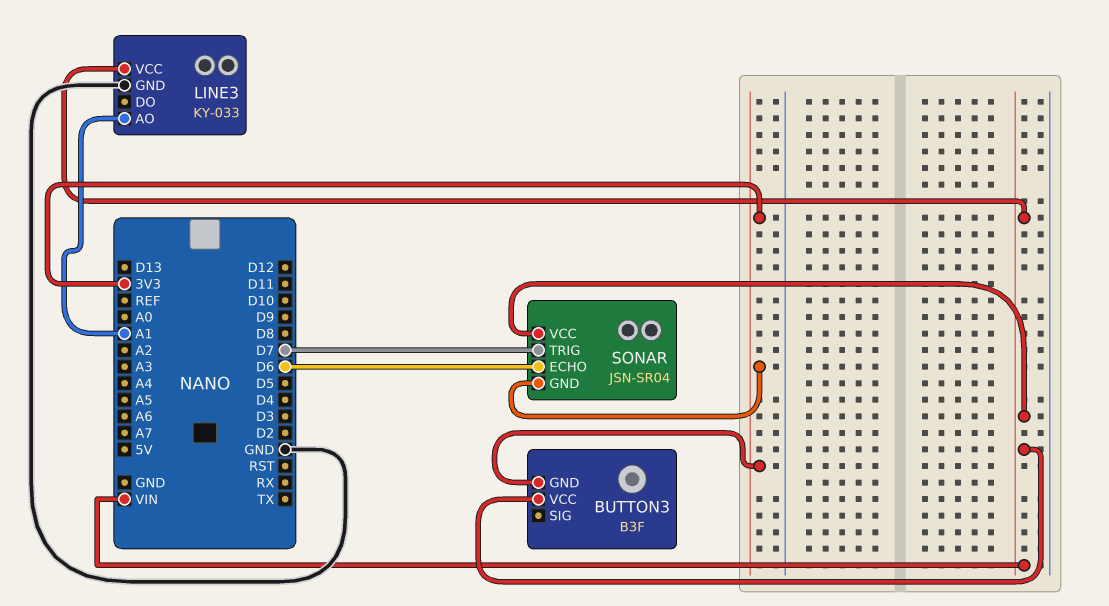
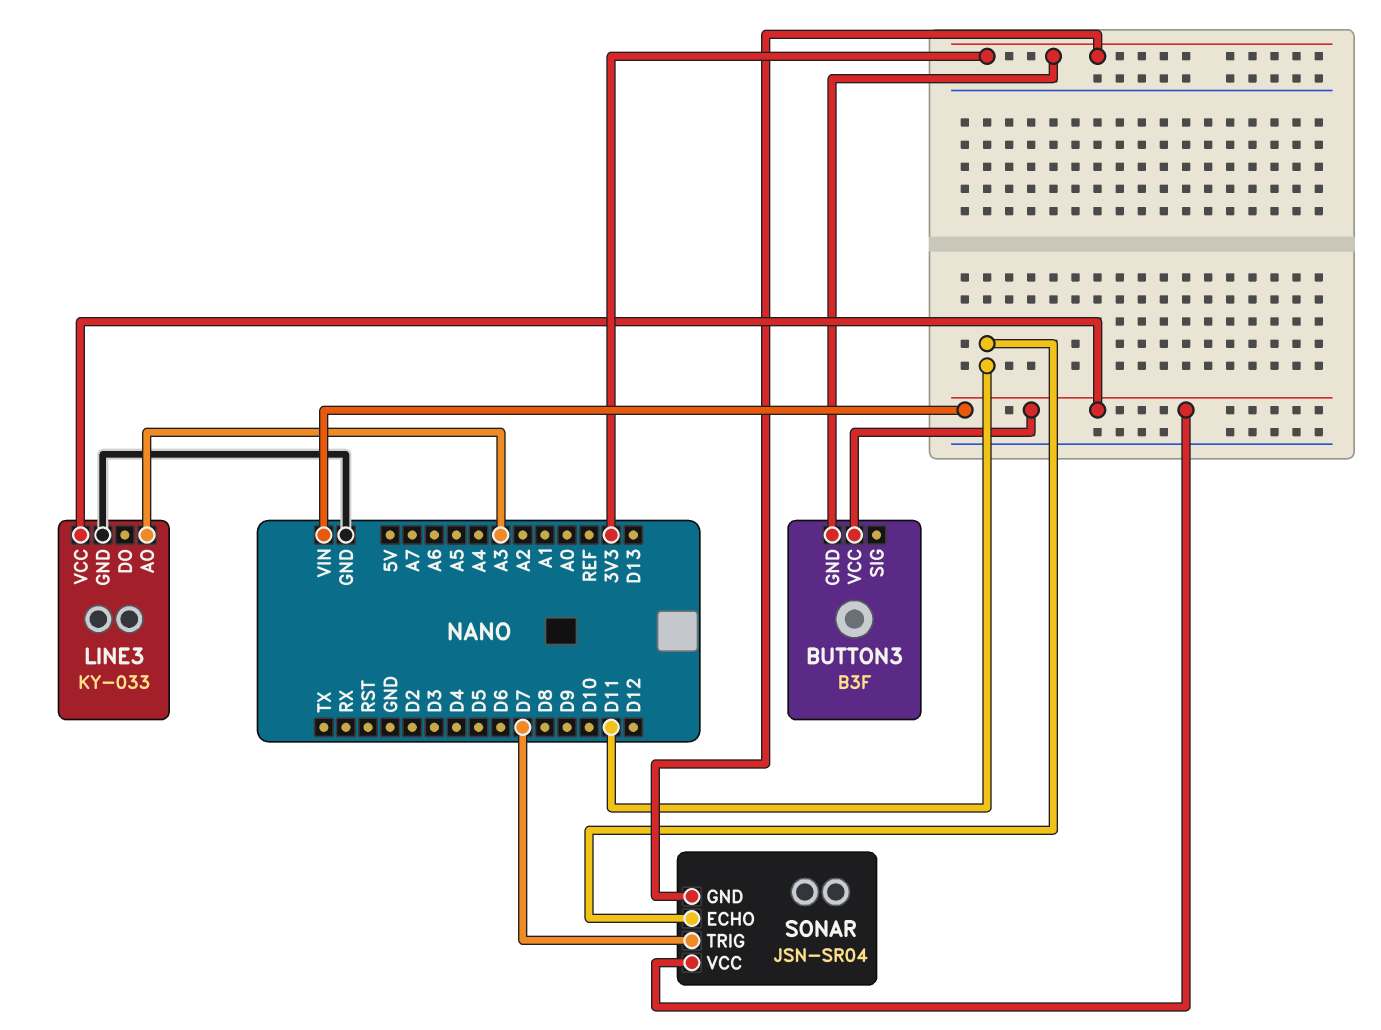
LINE3 pin AO: A1 -> A3
SONAR pin ECHO: D6 -> D11

